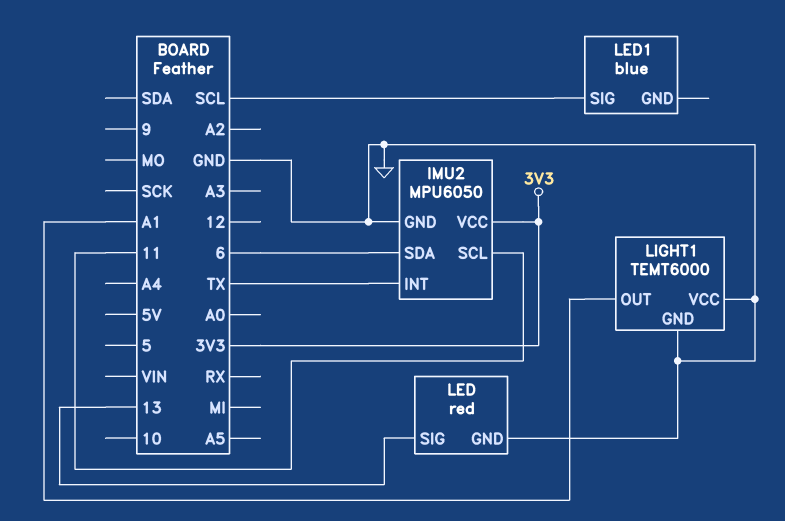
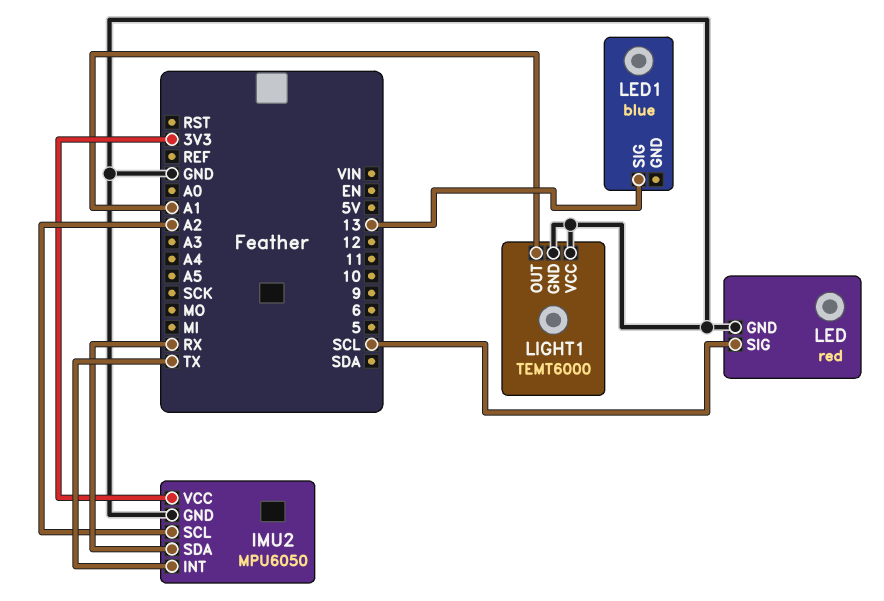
IMU2 pin SCL: 11 -> A2
IMU2 pin SDA: 6 -> RX
LED pin SIG: 13 -> SCL
LED1 pin SIG: SCL -> 13

